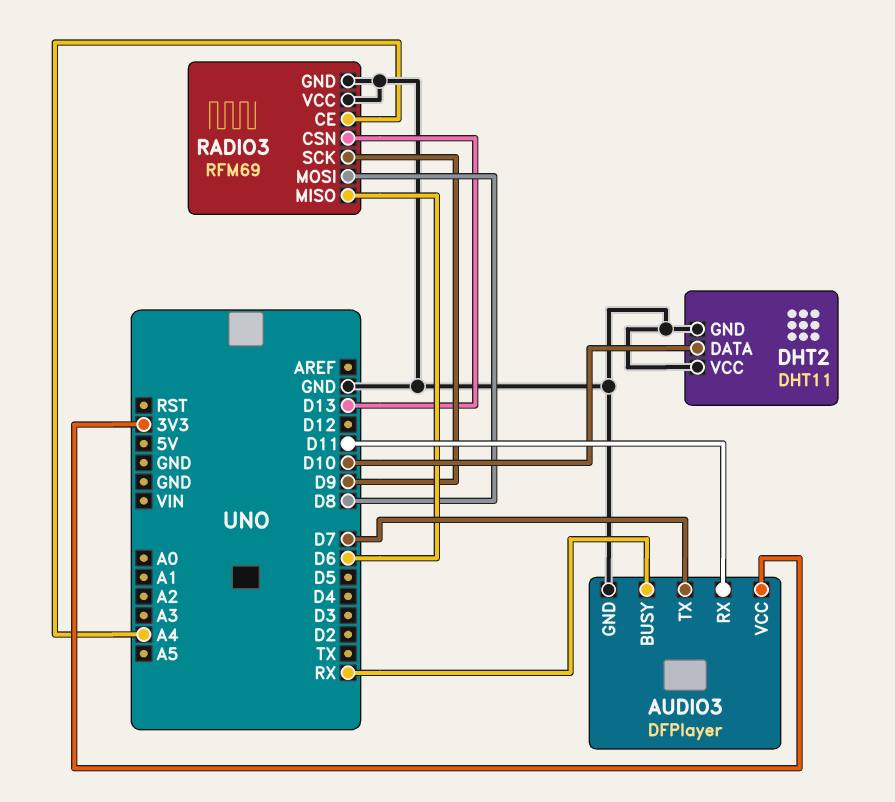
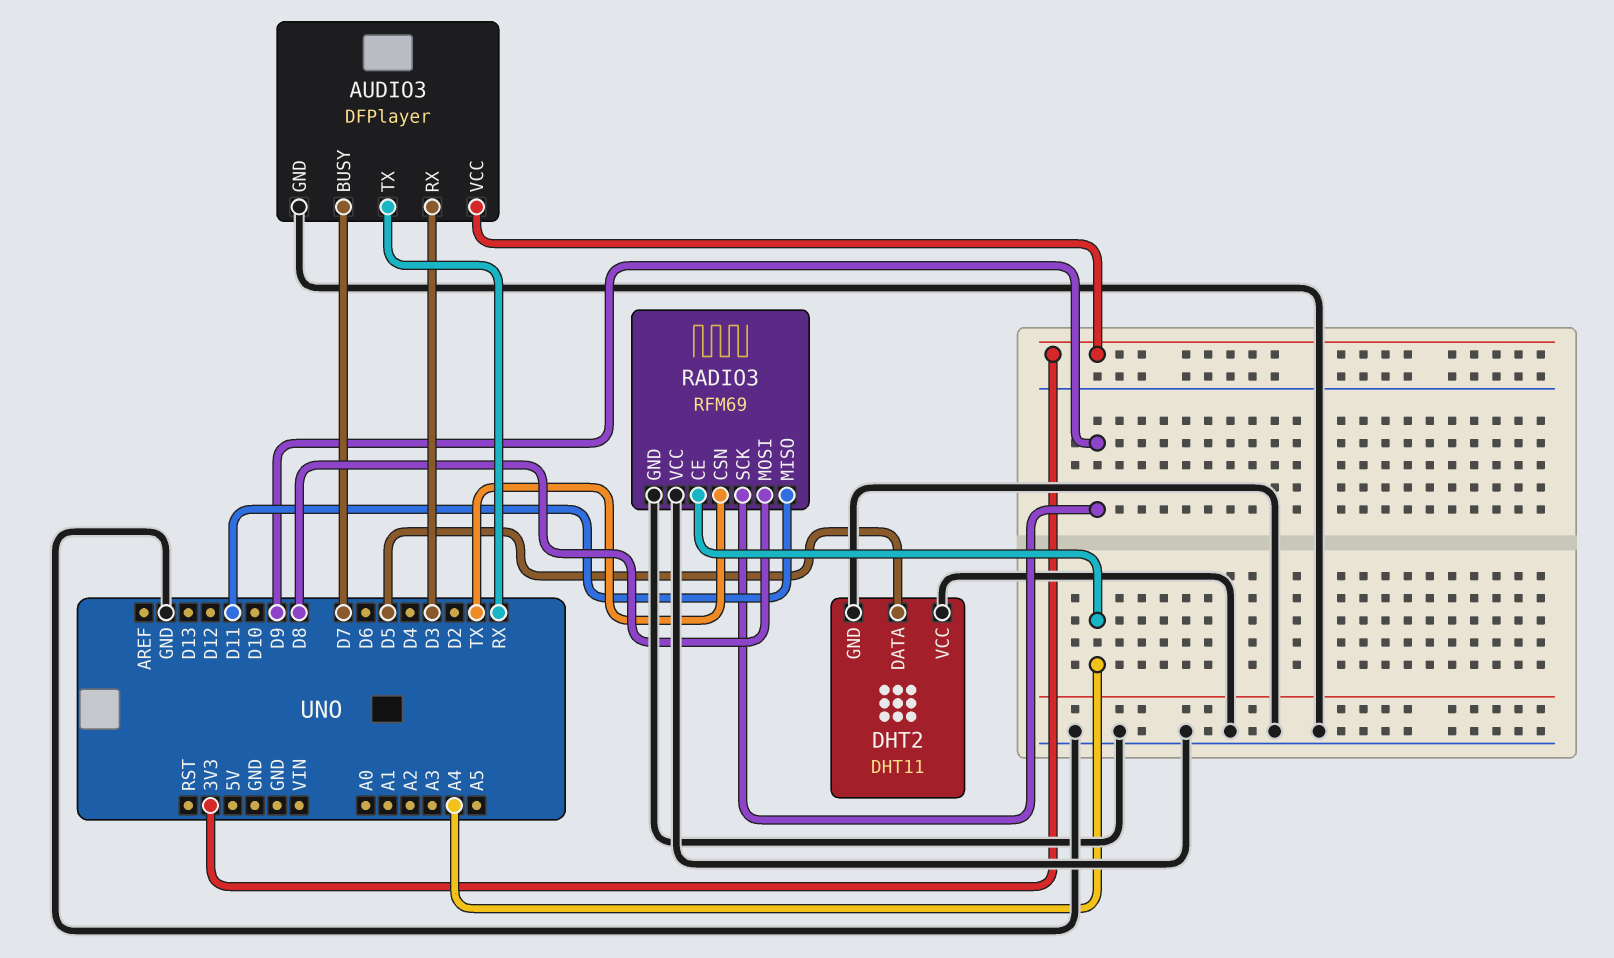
AUDIO3 pin BUSY: RX -> D7
AUDIO3 pin RX: D11 -> D3
AUDIO3 pin TX: D7 -> RX
DHT2 pin DATA: D10 -> D5
RADIO3 pin CSN: D13 -> TX
RADIO3 pin MISO: D6 -> D11

